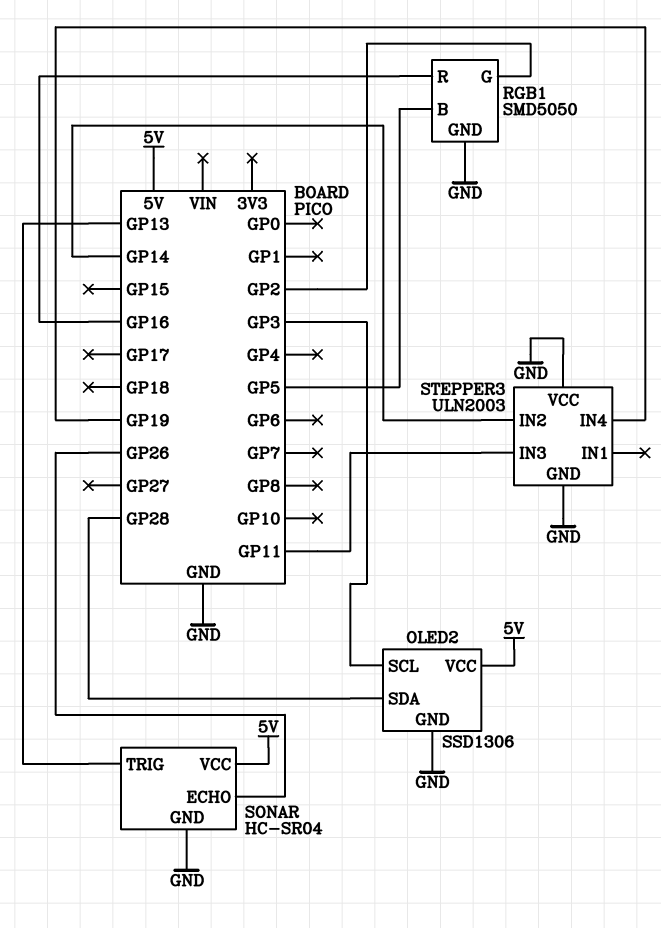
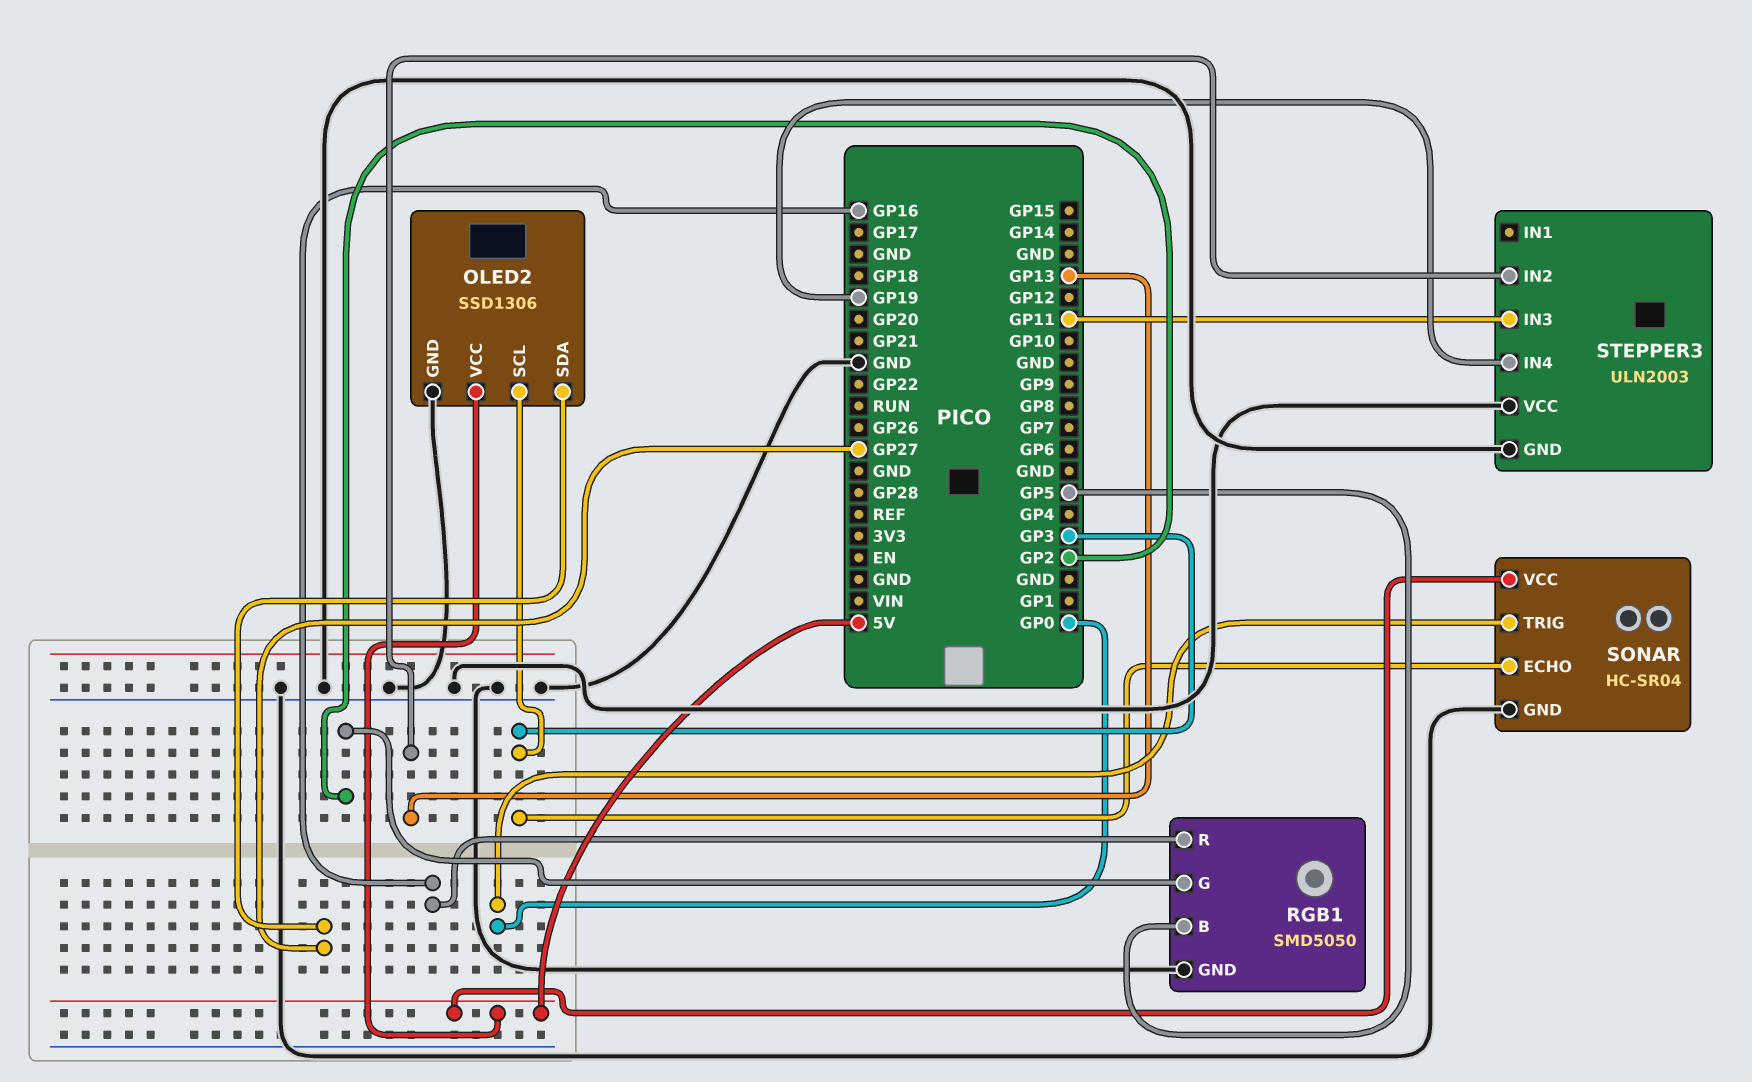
OLED2 pin SDA: GP28 -> GP27
SONAR pin ECHO: GP26 -> GP3
SONAR pin TRIG: GP13 -> GP0
STEPPER3 pin IN2: GP14 -> GP13

